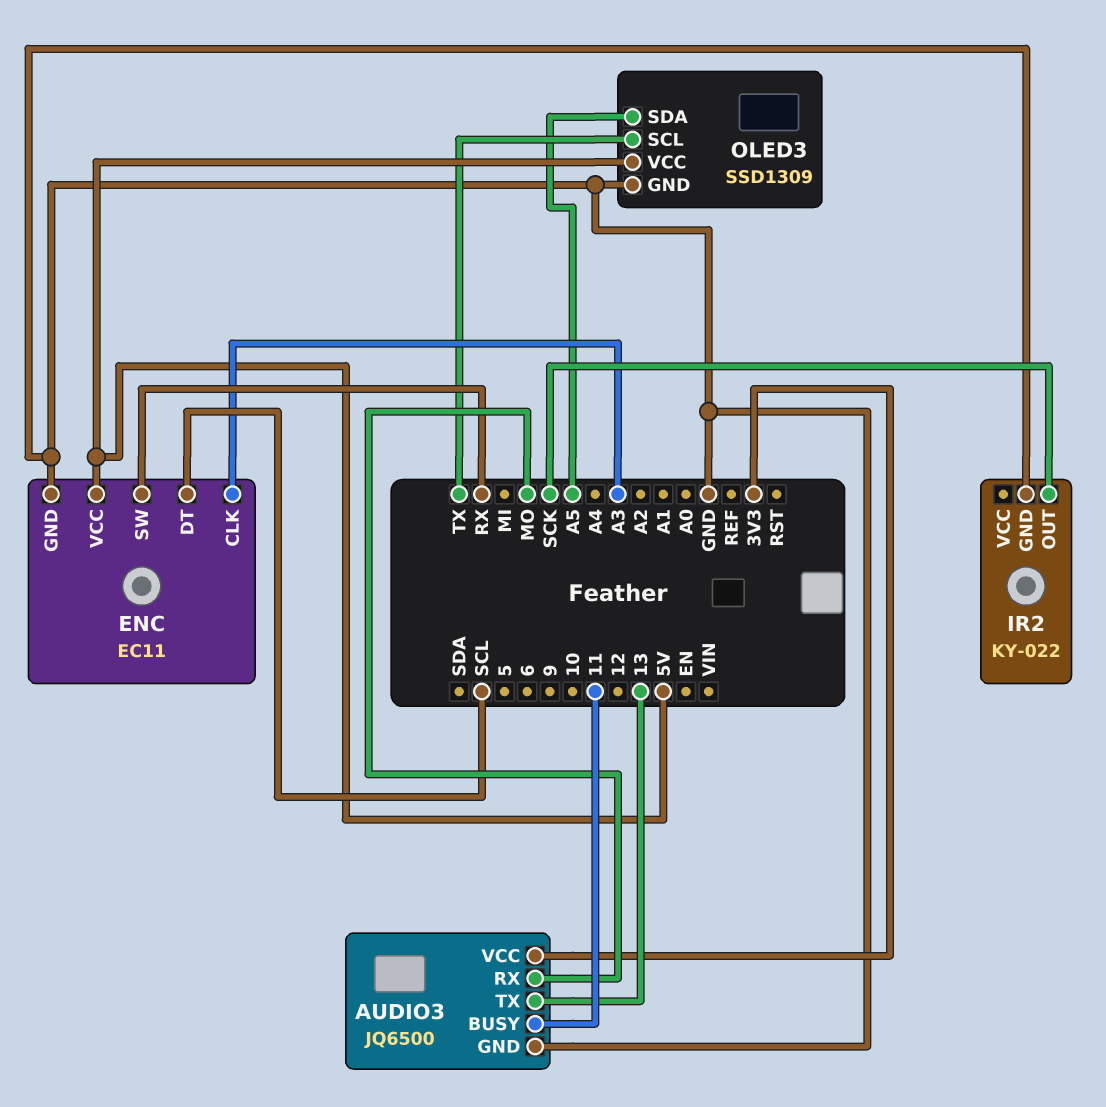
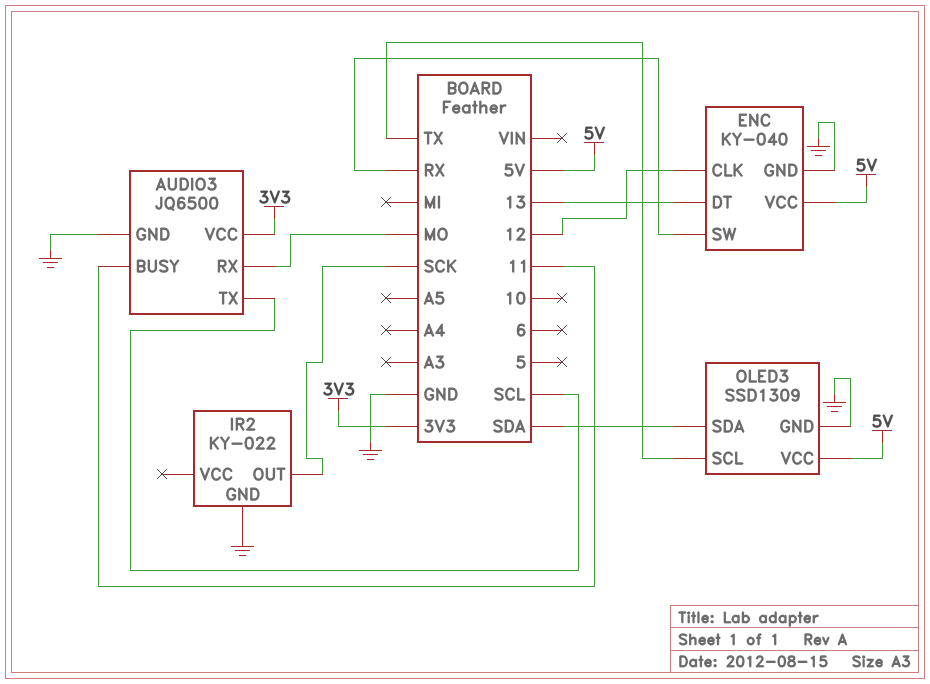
AUDIO3 pin TX: 13 -> SCL
ENC: EC11 -> KY-040
ENC pin CLK: A3 -> 12
ENC pin DT: SCL -> 13
OLED3 pin SDA: A5 -> SDA

